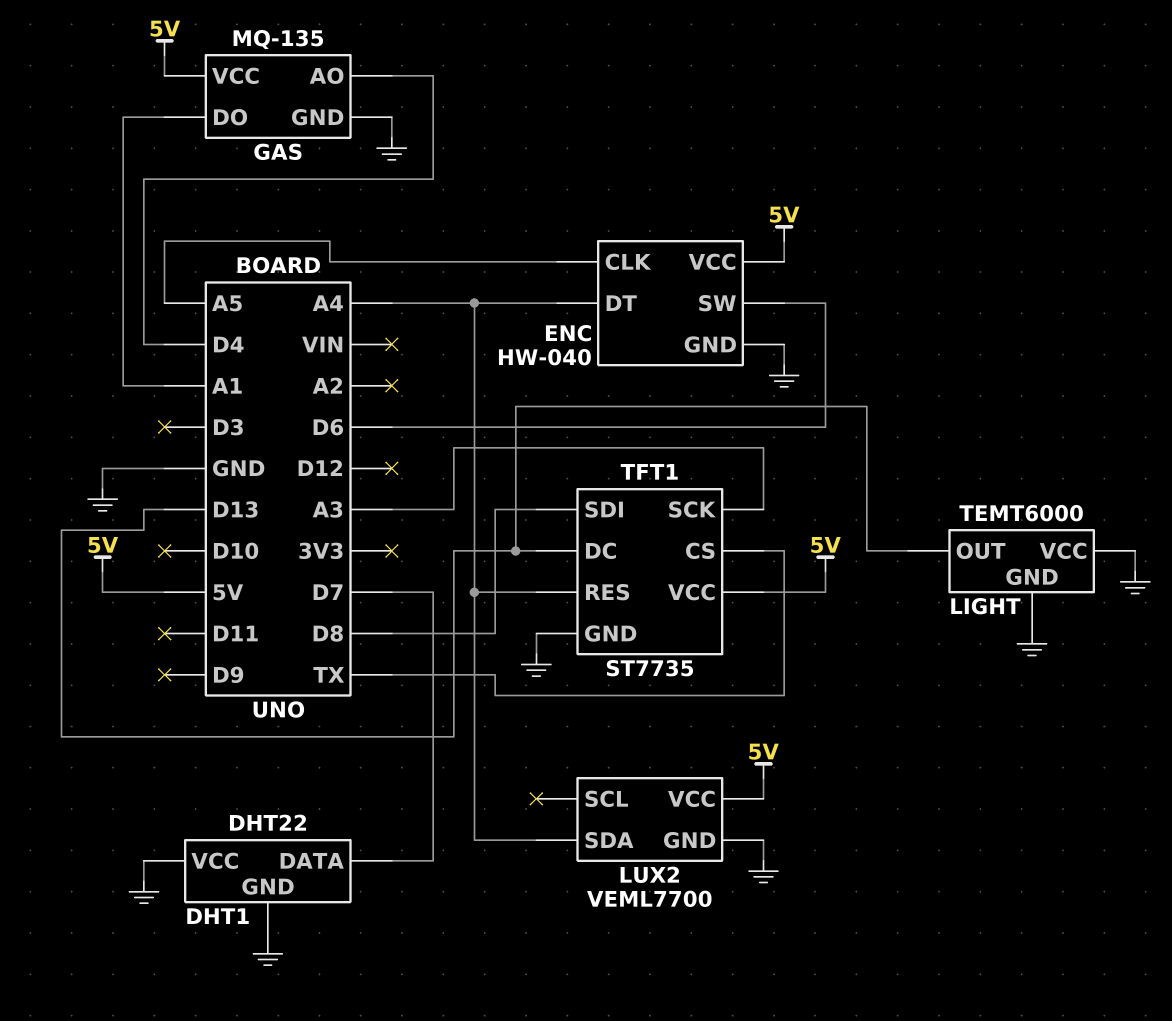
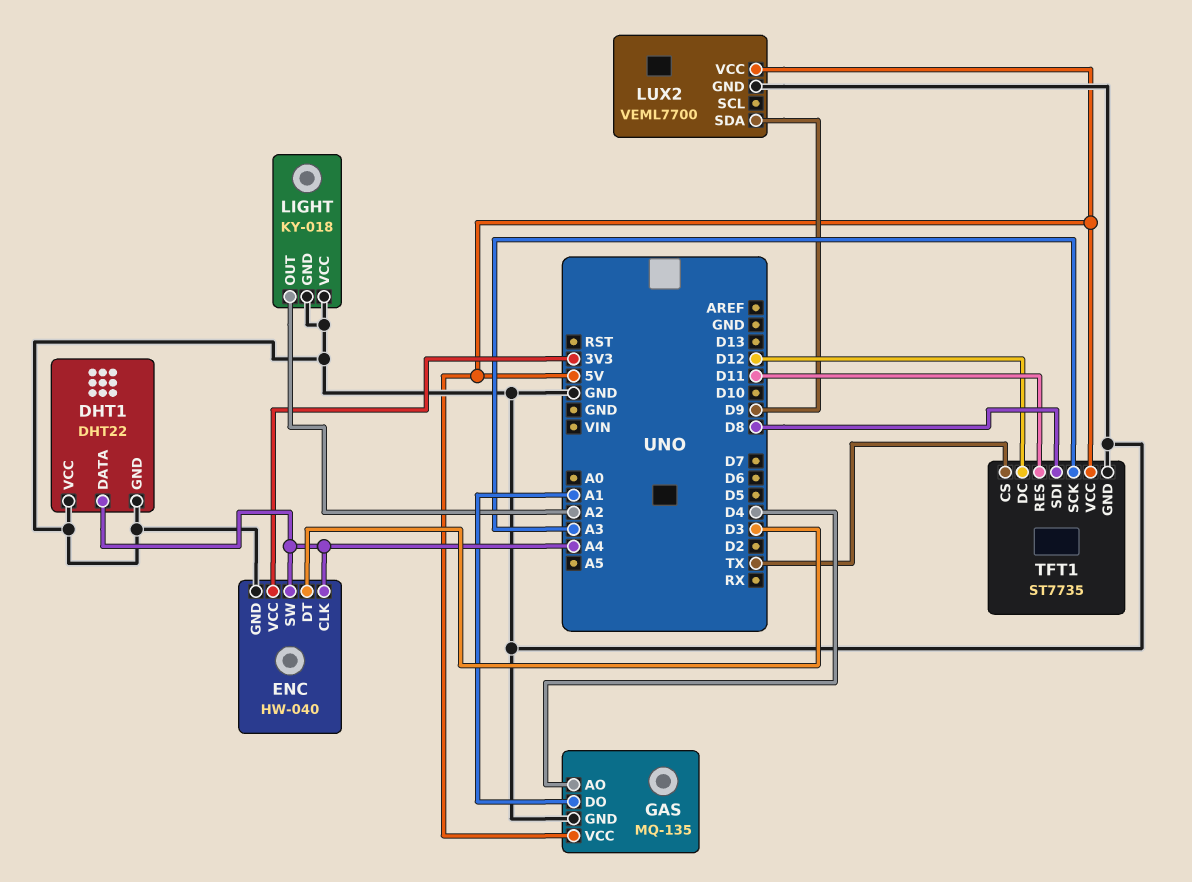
DHT1 pin DATA: D7 -> A4
ENC pin CLK: A5 -> A4
ENC pin DT: A4 -> D3
ENC pin SW: D6 -> A4
ENC pin VCC: 5V -> 3V3
LIGHT: TEMT6000 -> KY-018
LIGHT pin OUT: D13 -> A2
LUX2 pin SDA: A4 -> D9
TFT1 pin DC: D13 -> D12
TFT1 pin RES: A4 -> D11

